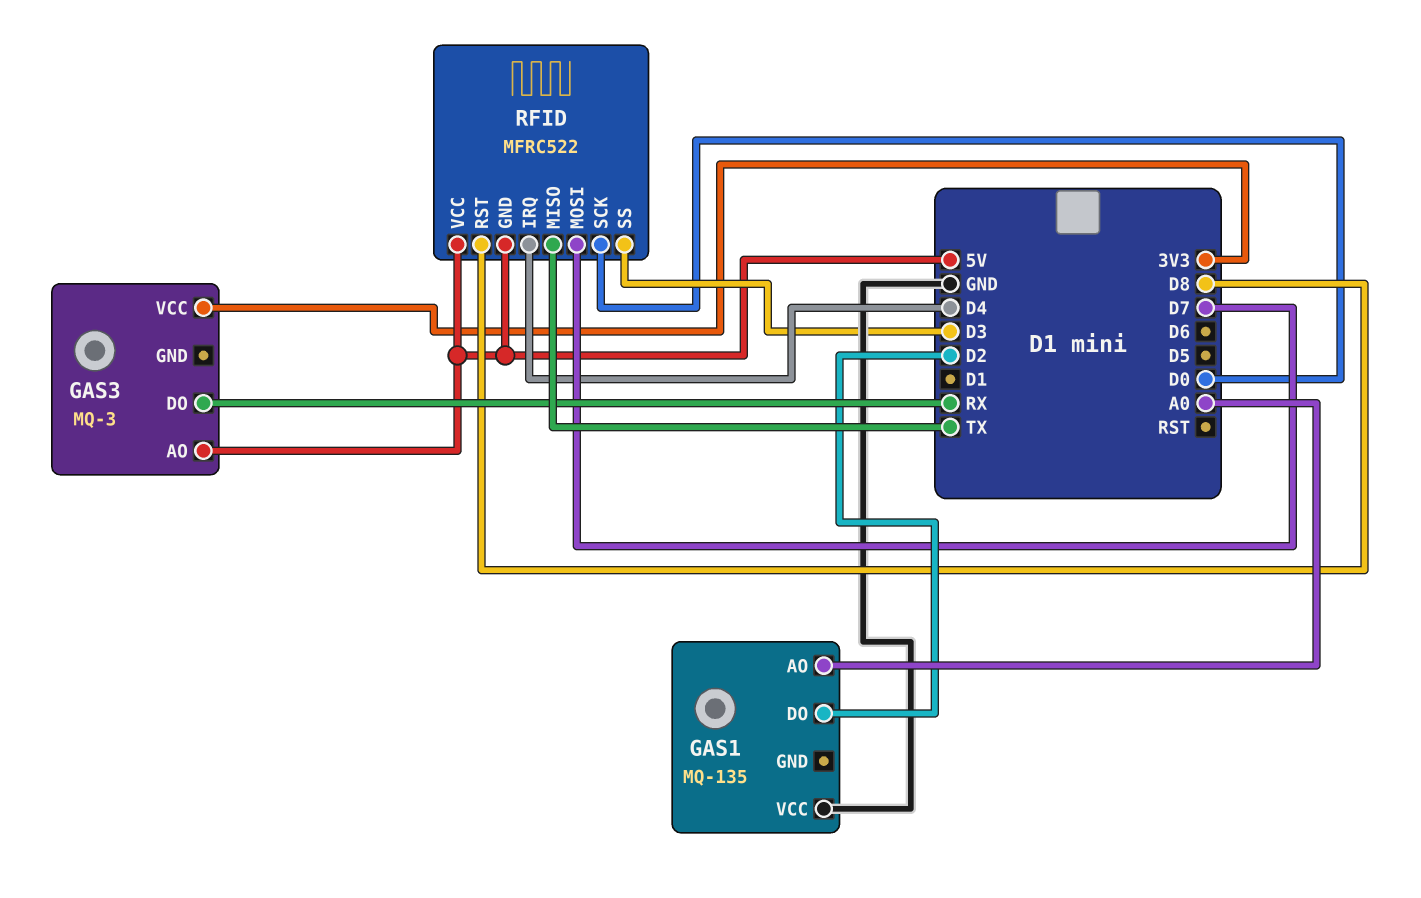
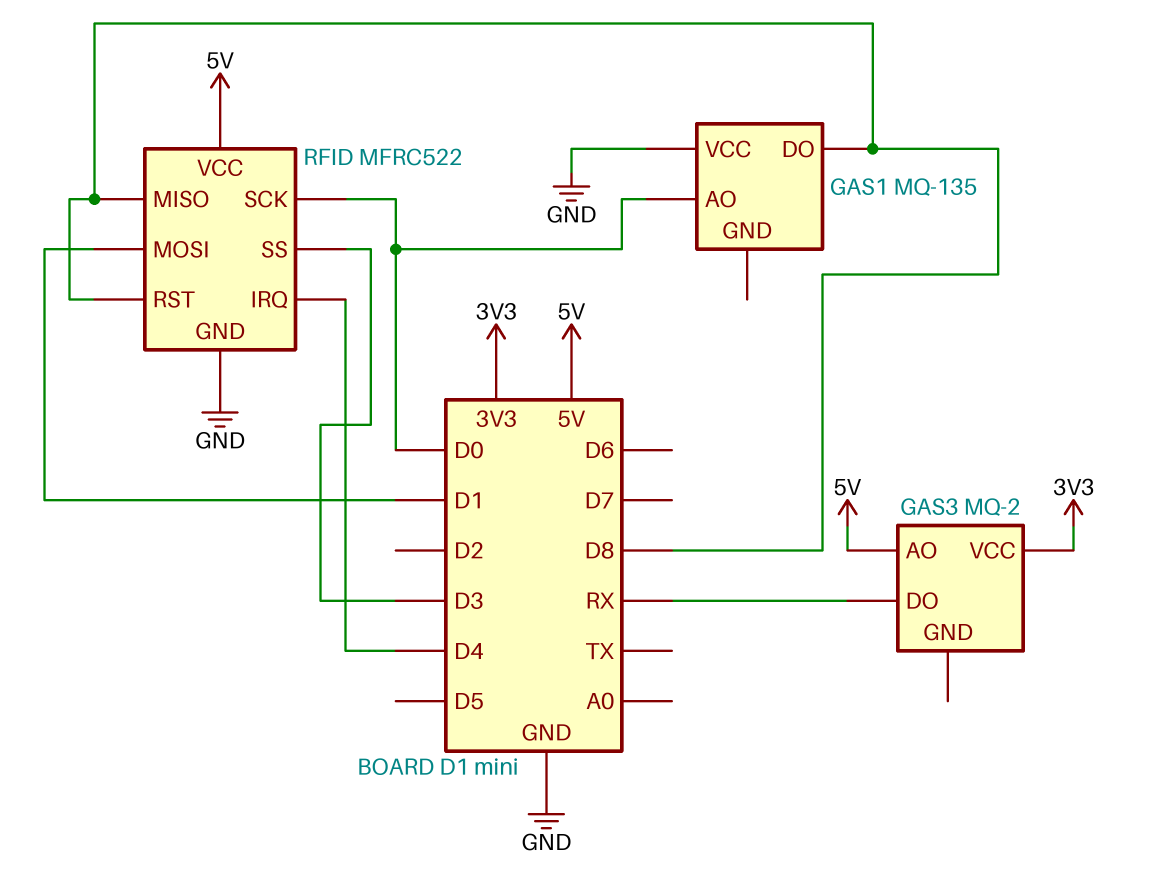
GAS1 pin AO: A0 -> D0
GAS1 pin DO: D2 -> D8
GAS3: MQ-3 -> MQ-2
RFID pin GND: 5V -> GND
RFID pin MISO: TX -> D8
RFID pin MOSI: D7 -> D1

